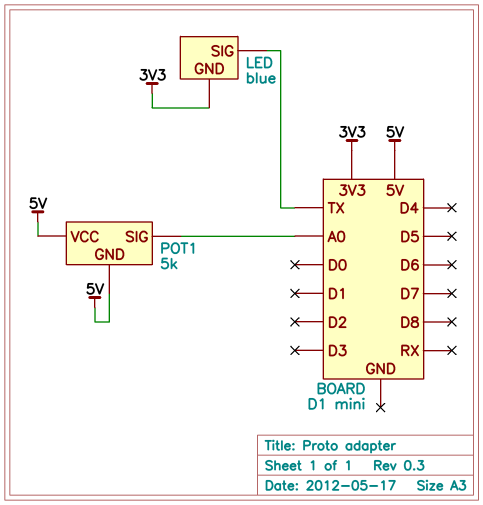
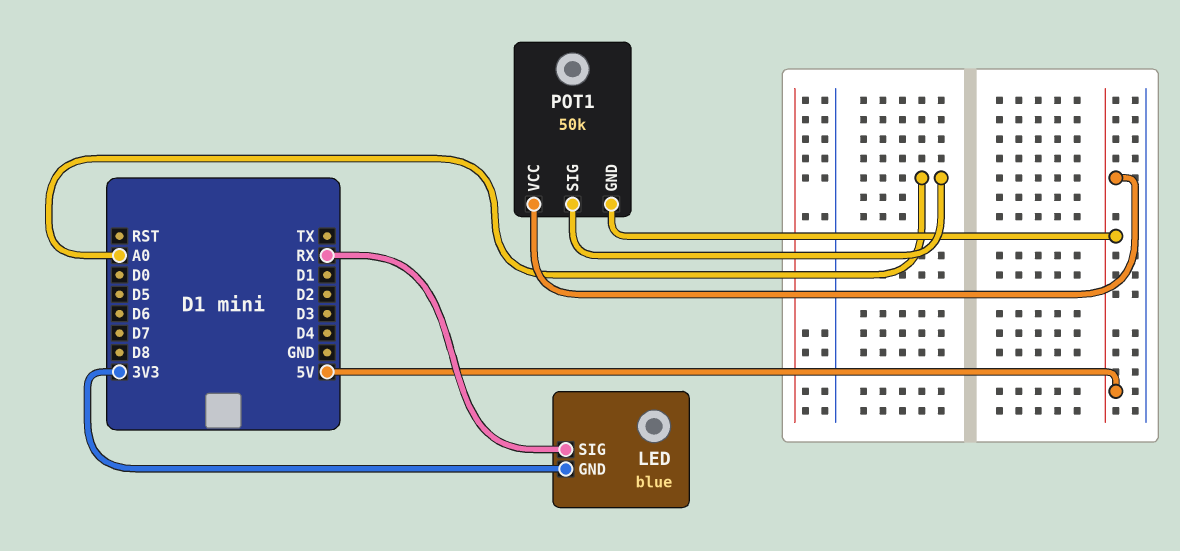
LED pin SIG: TX -> RX
POT1: 5k -> 50k

